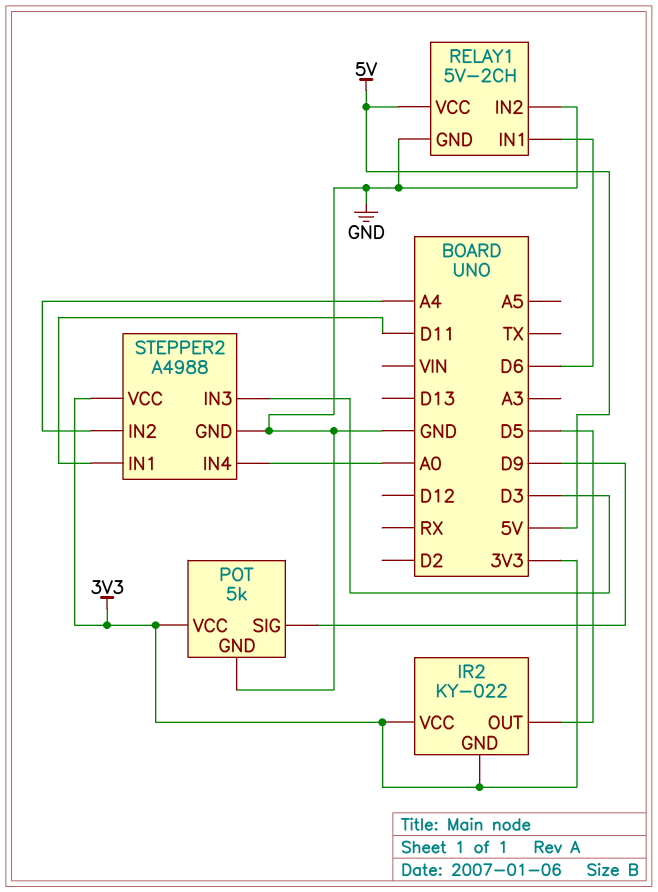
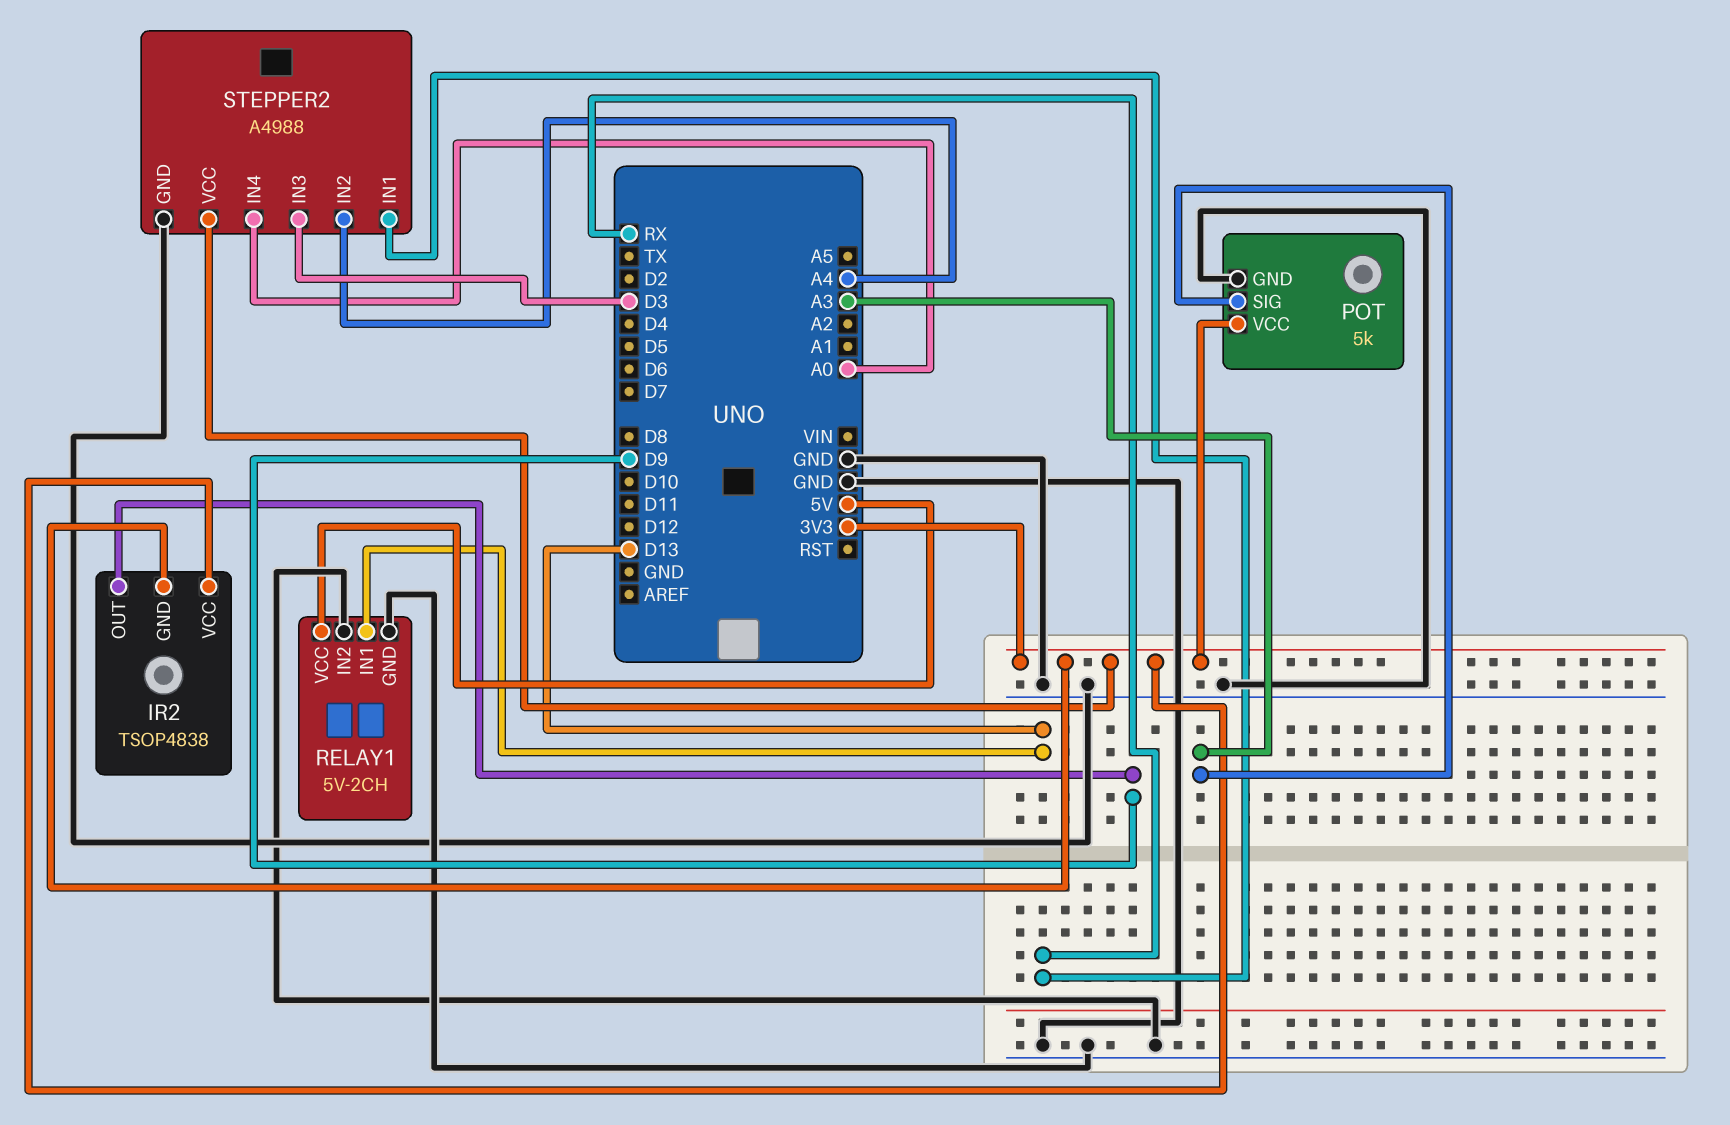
IR2: KY-022 -> TSOP4838
IR2 pin OUT: D5 -> D9
POT pin SIG: D9 -> A3
RELAY1 pin IN1: D6 -> D13
STEPPER2 pin IN1: D11 -> RX

